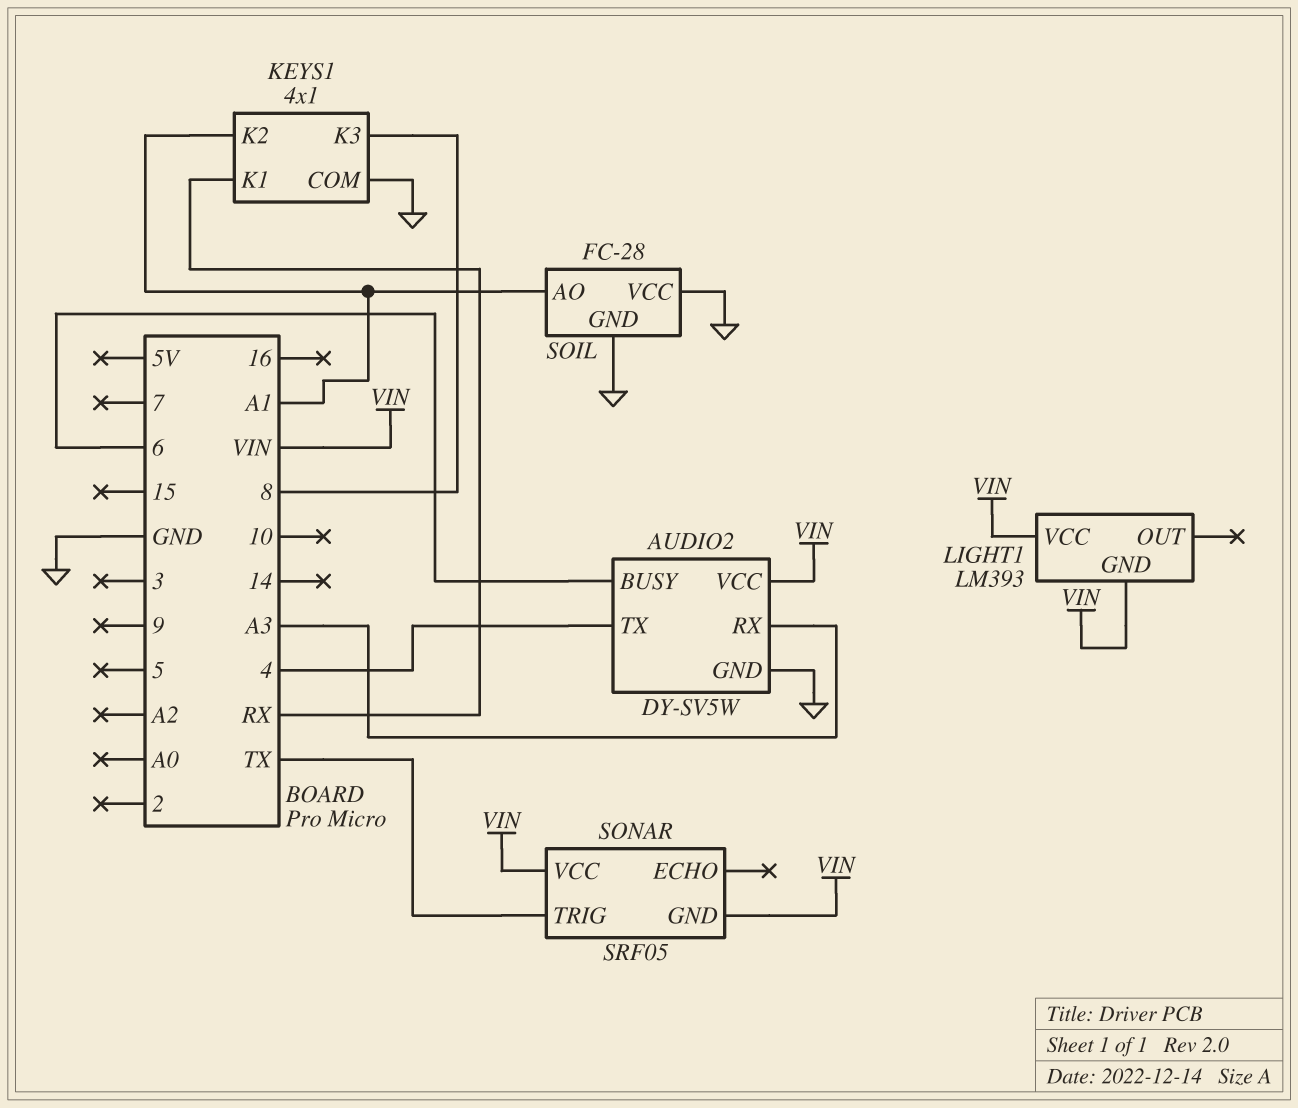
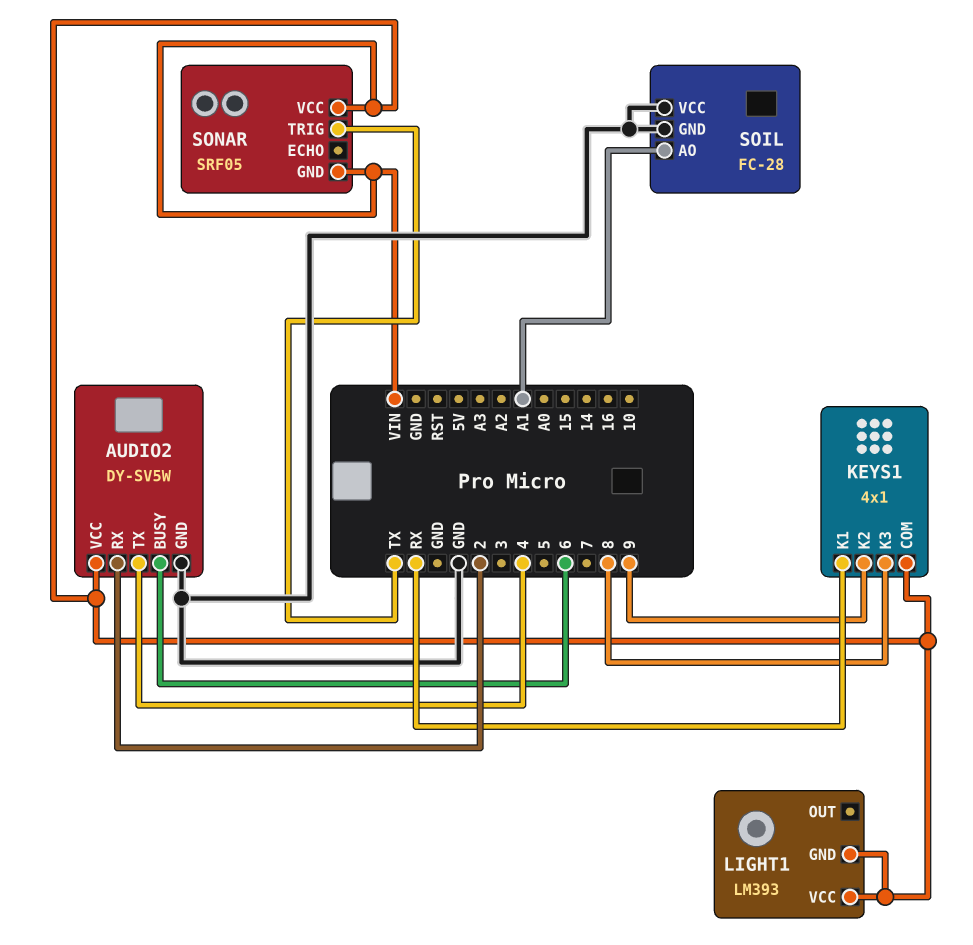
AUDIO2 pin RX: A3 -> 2
KEYS1 pin COM: GND -> VIN
KEYS1 pin K2: A1 -> 9

